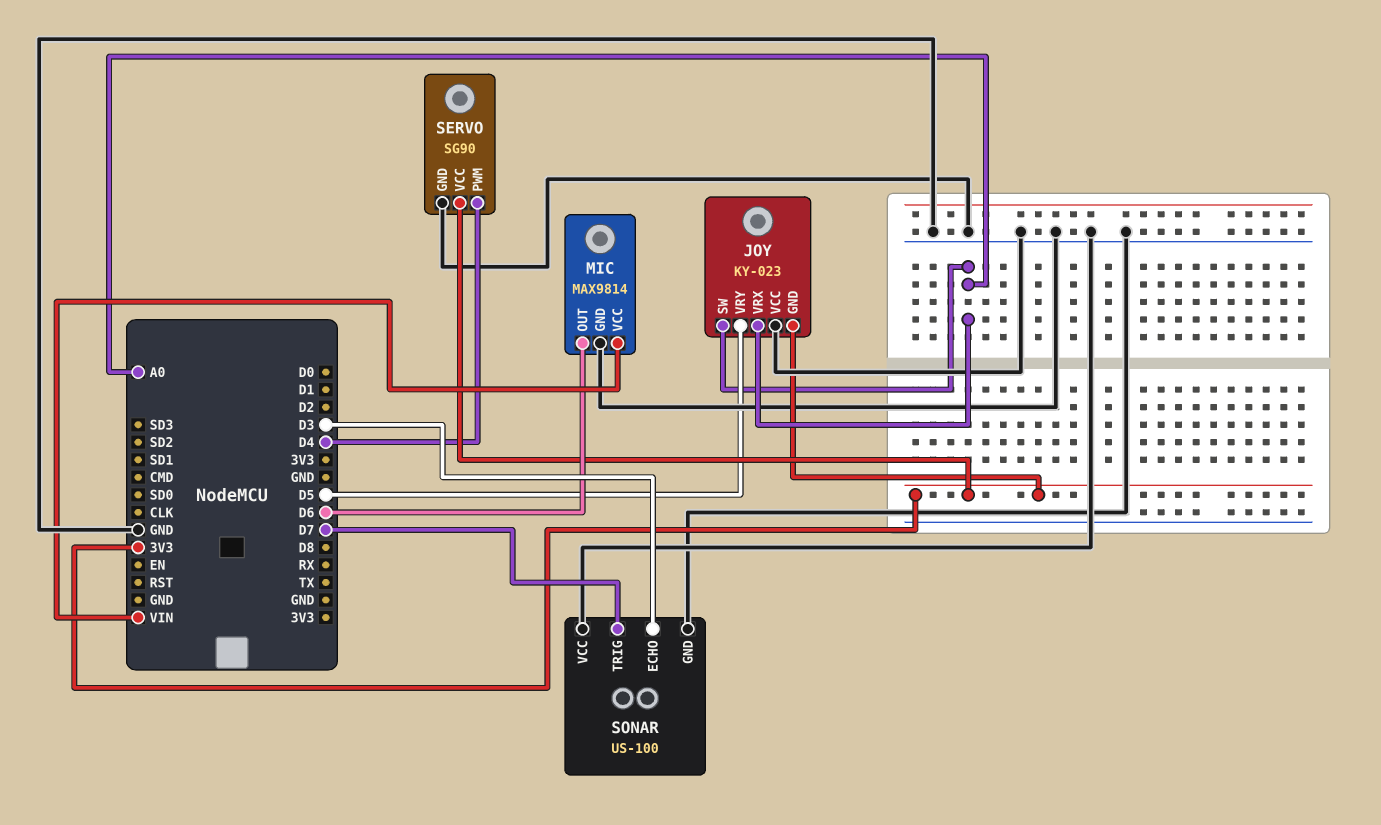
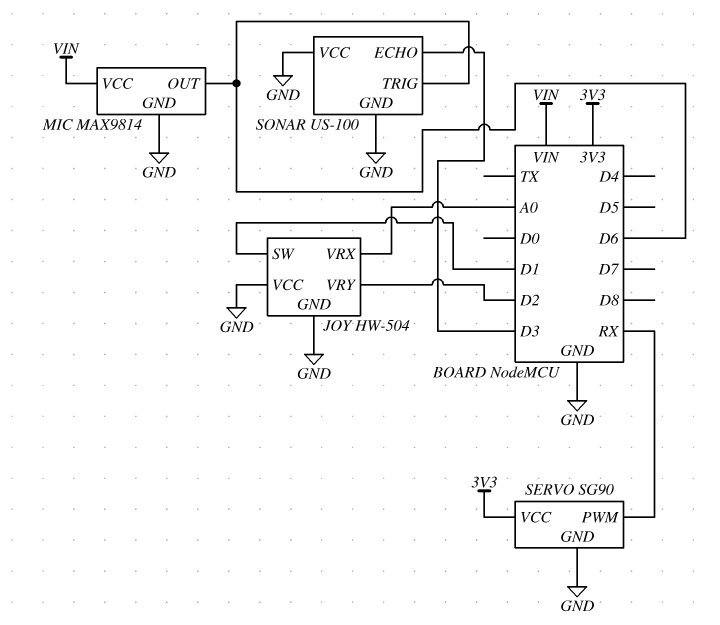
JOY: KY-023 -> HW-504
JOY pin GND: 3V3 -> GND
JOY pin SW: A0 -> D1
JOY pin VRY: D5 -> D2
SERVO pin PWM: D4 -> RX
SONAR pin TRIG: D7 -> D6

